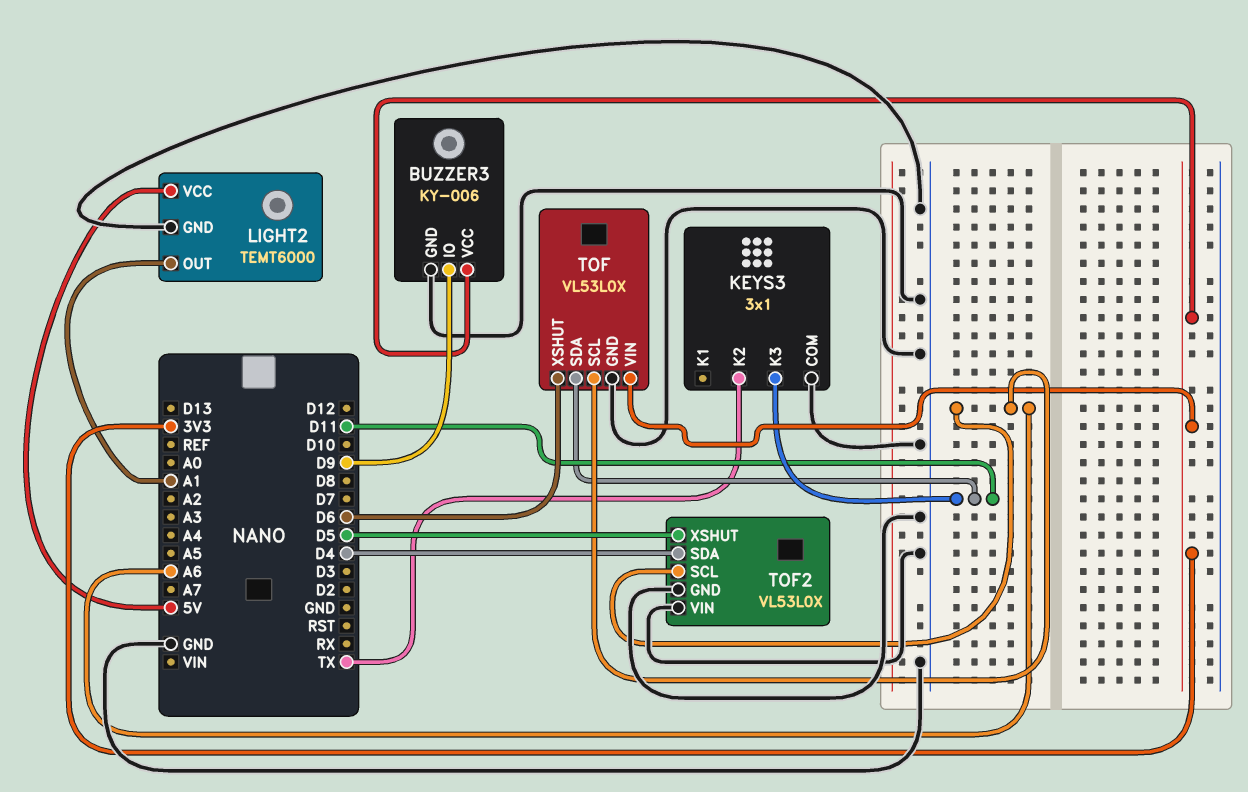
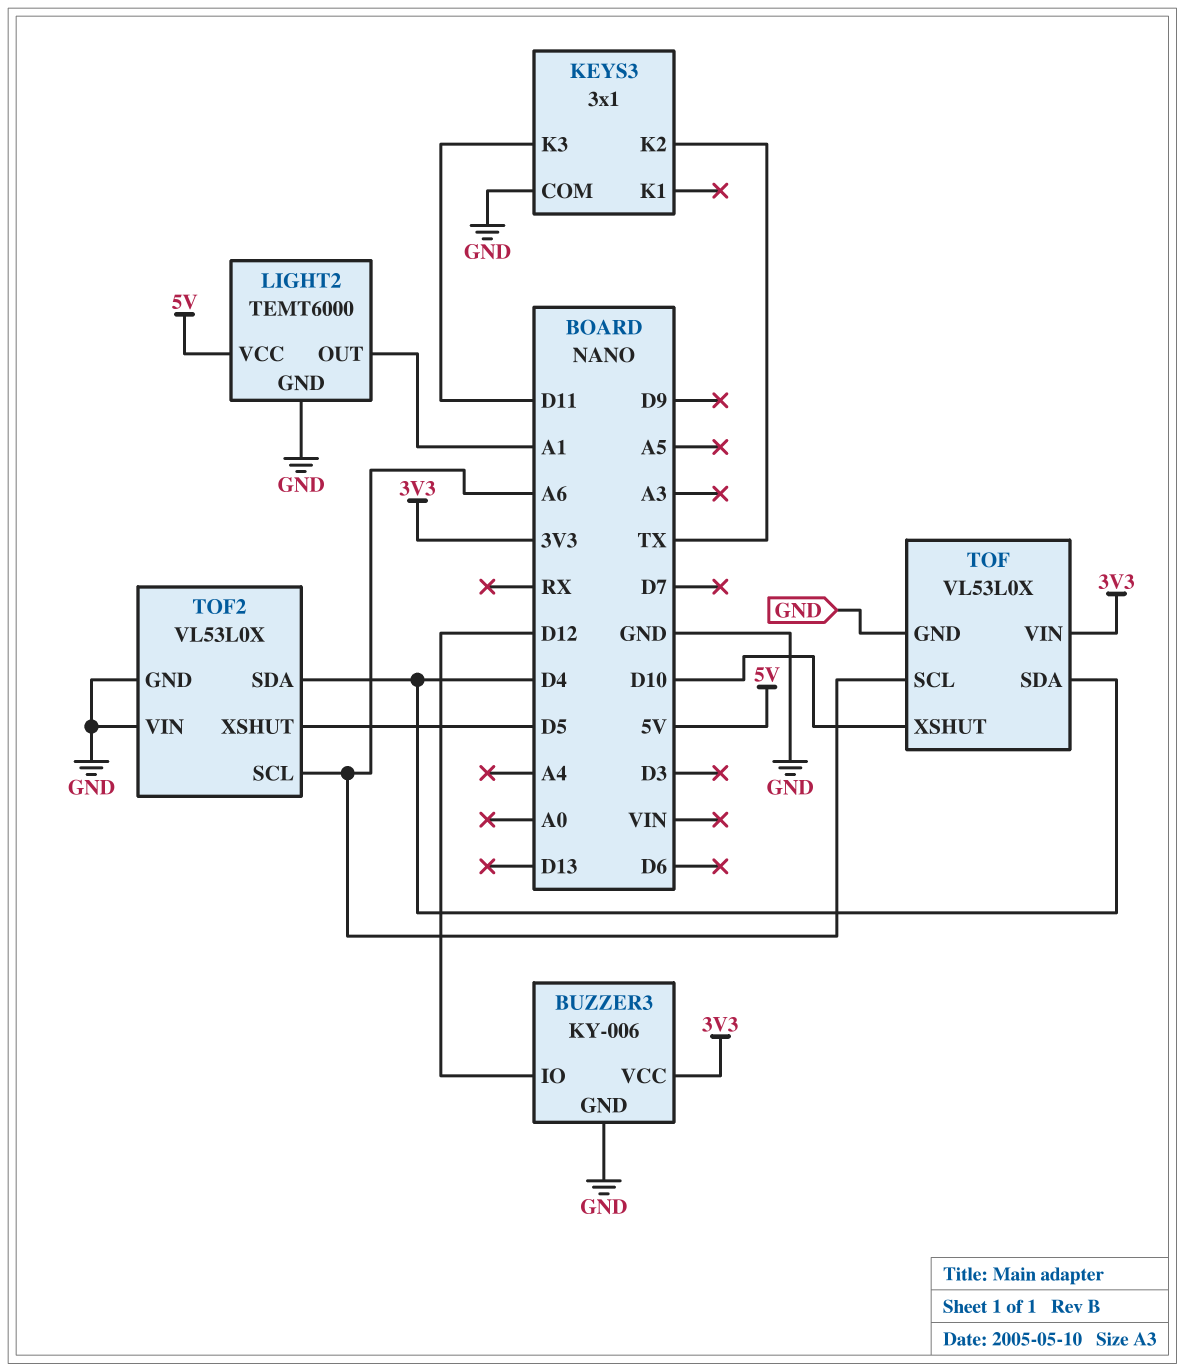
BUZZER3 pin IO: D9 -> D12
TOF pin SDA: D11 -> D4
TOF pin XSHUT: D6 -> D10

